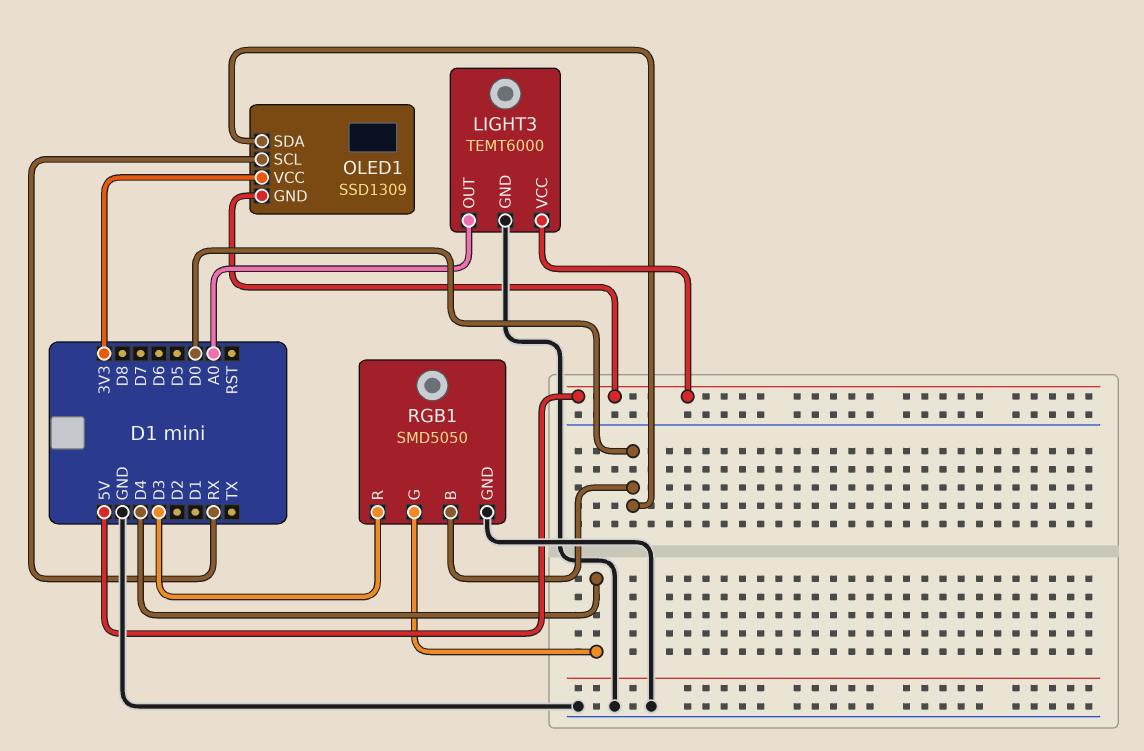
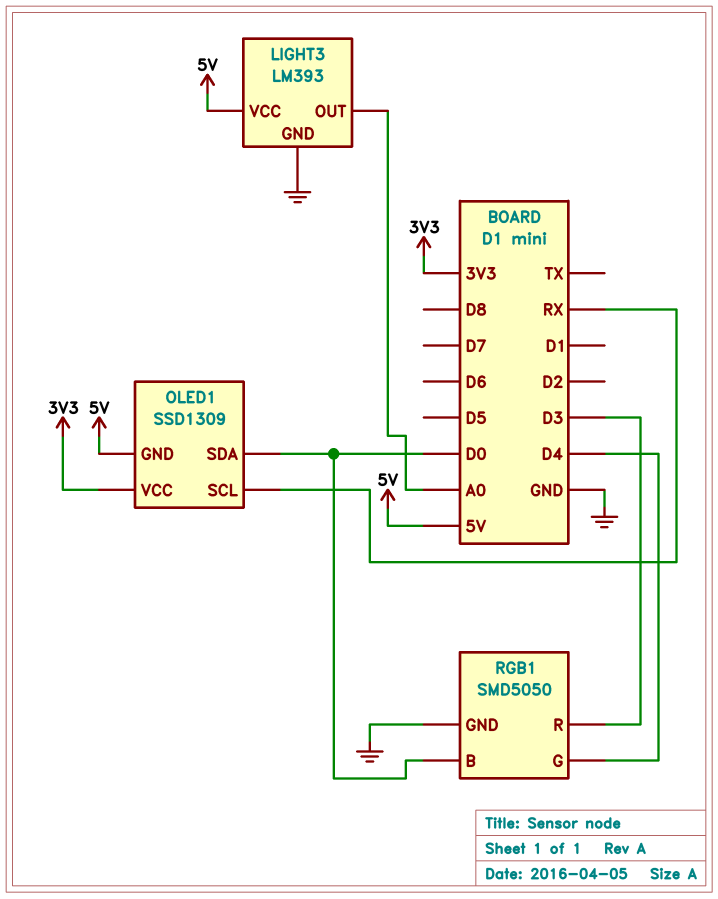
LIGHT3: TEMT6000 -> LM393

